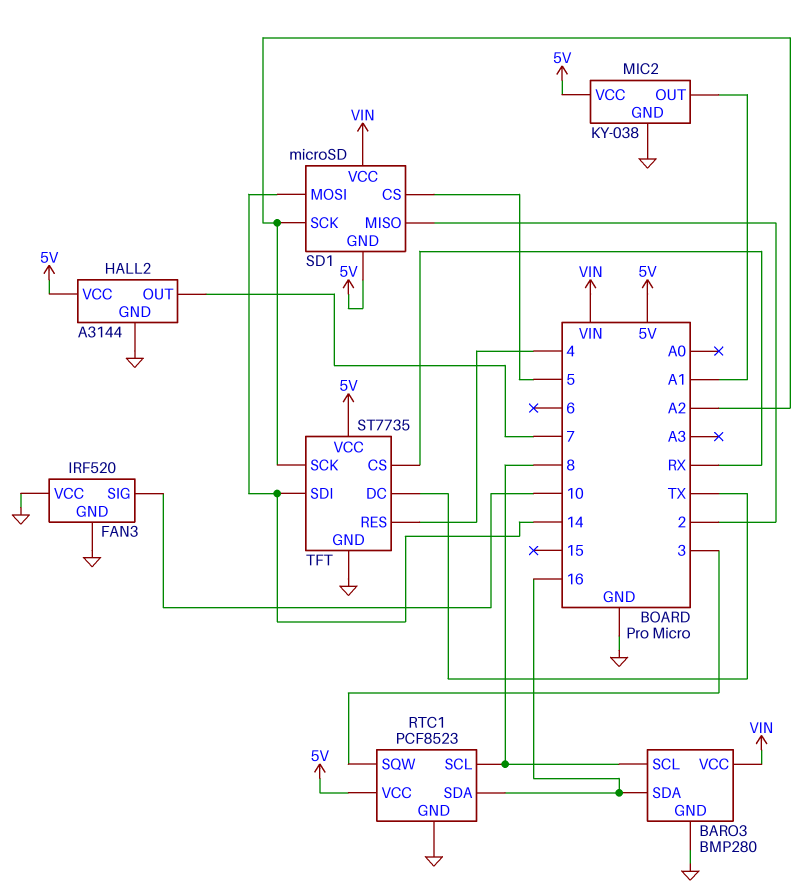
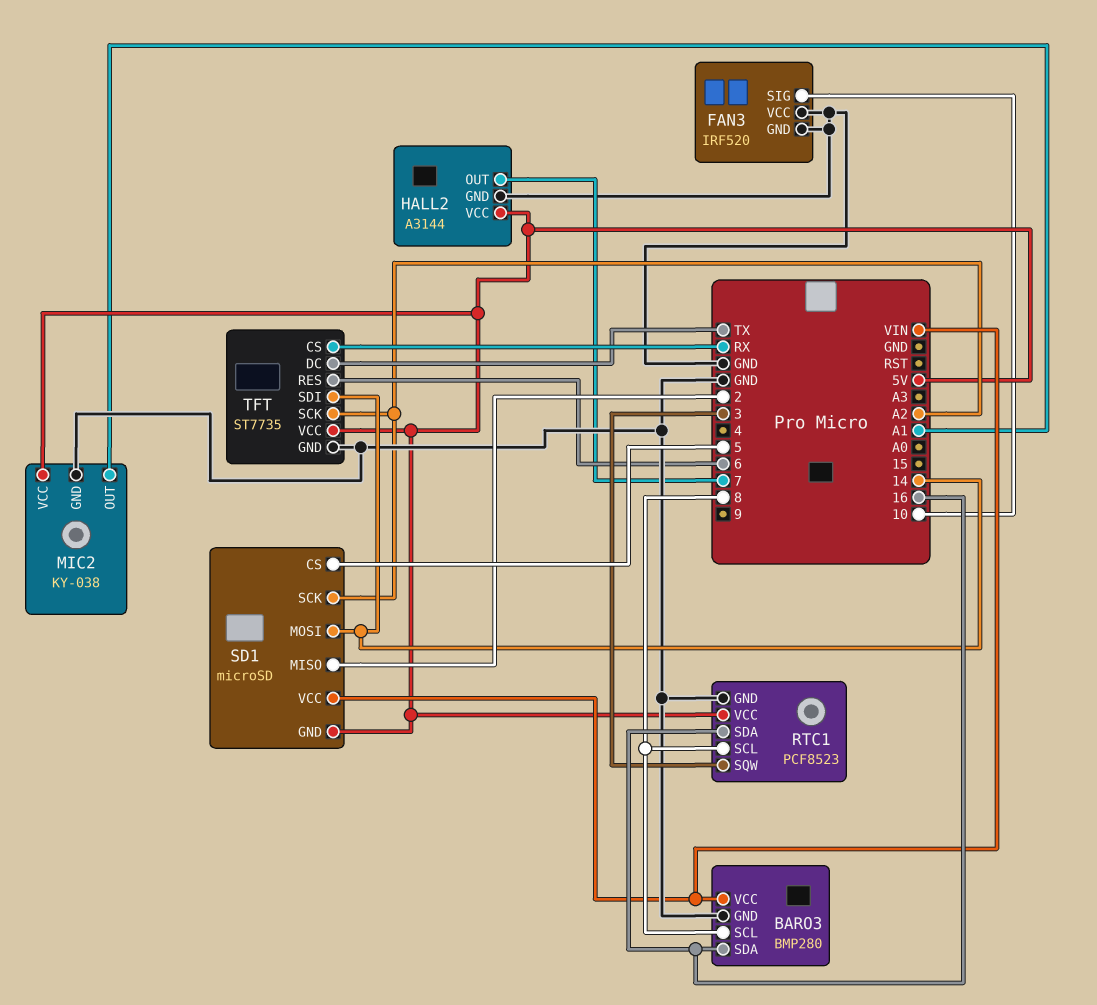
TFT pin RES: 4 -> 6

